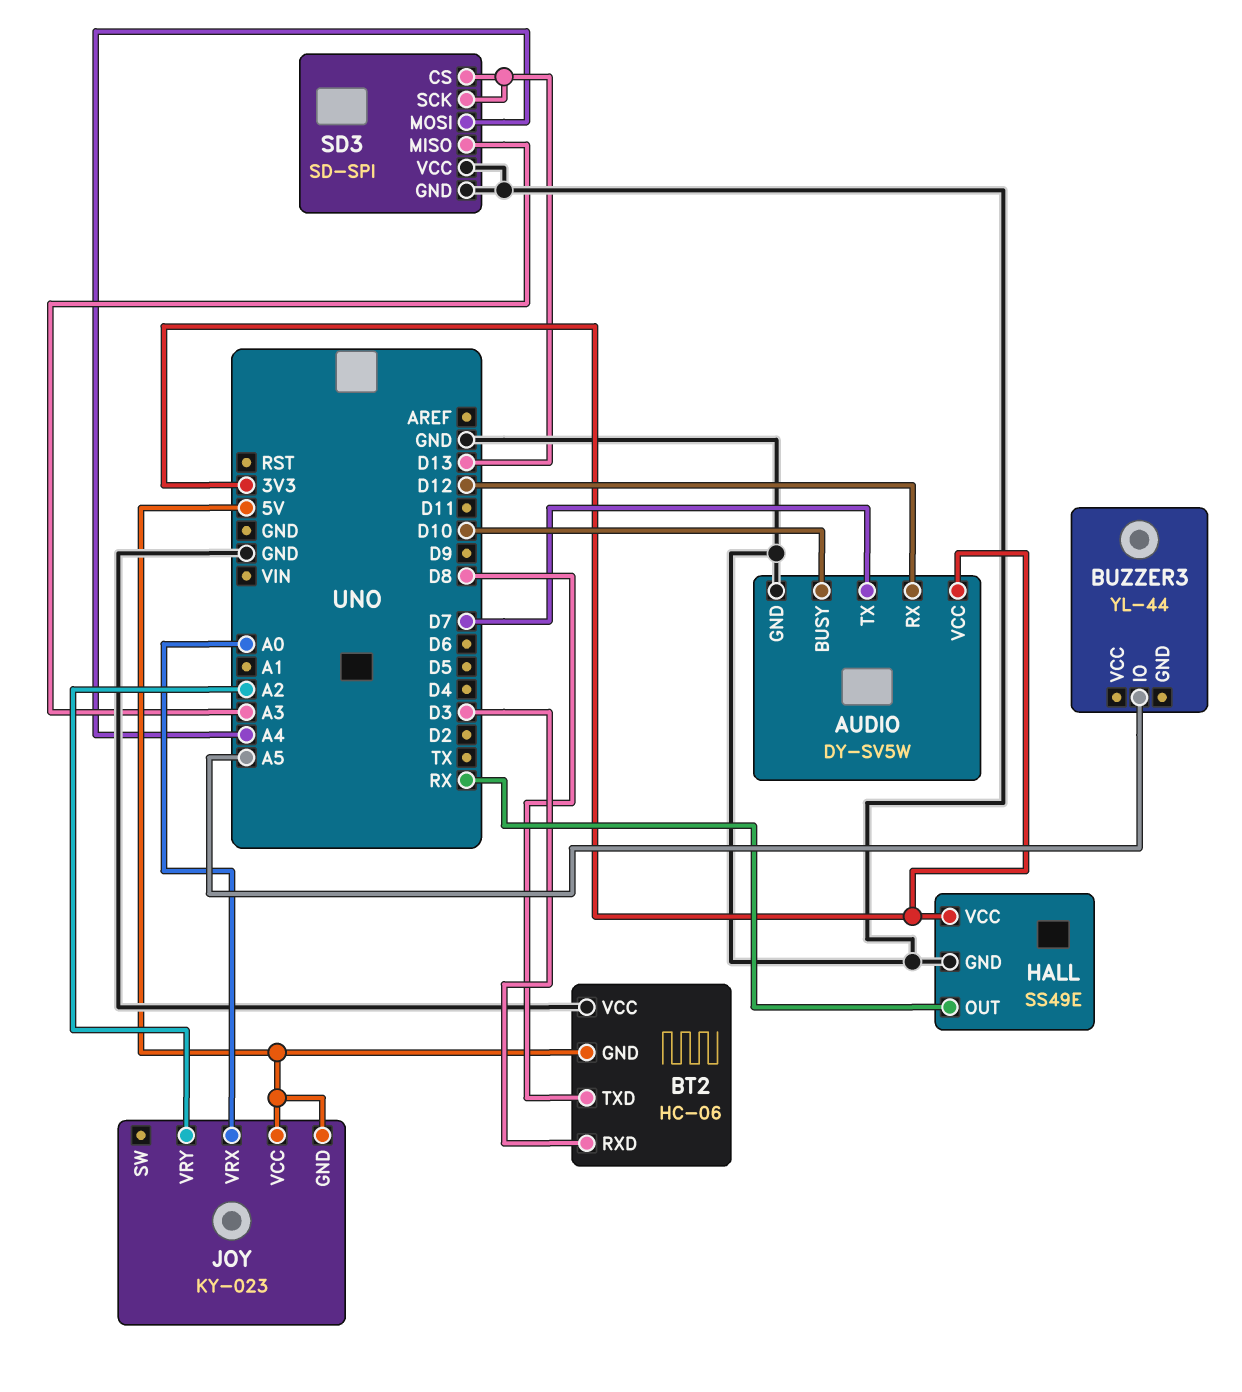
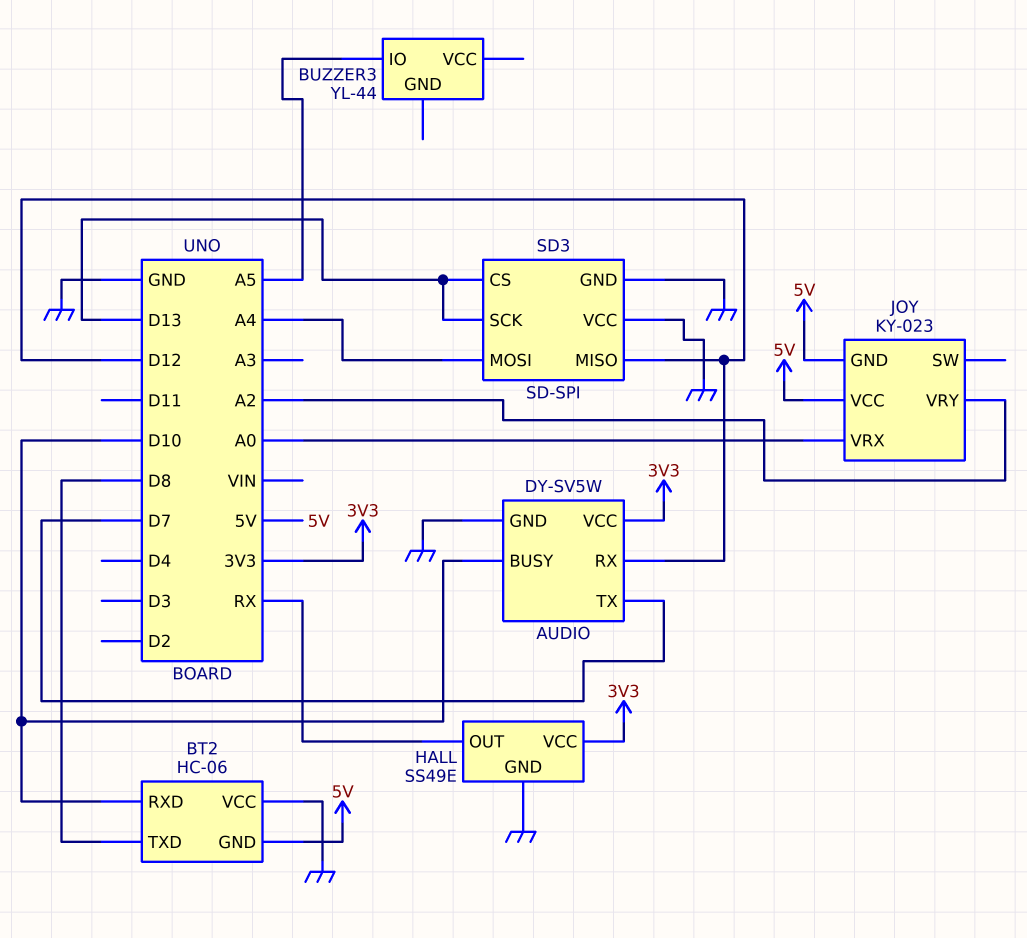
BT2 pin RXD: D3 -> D10
SD3 pin MISO: A3 -> D12

